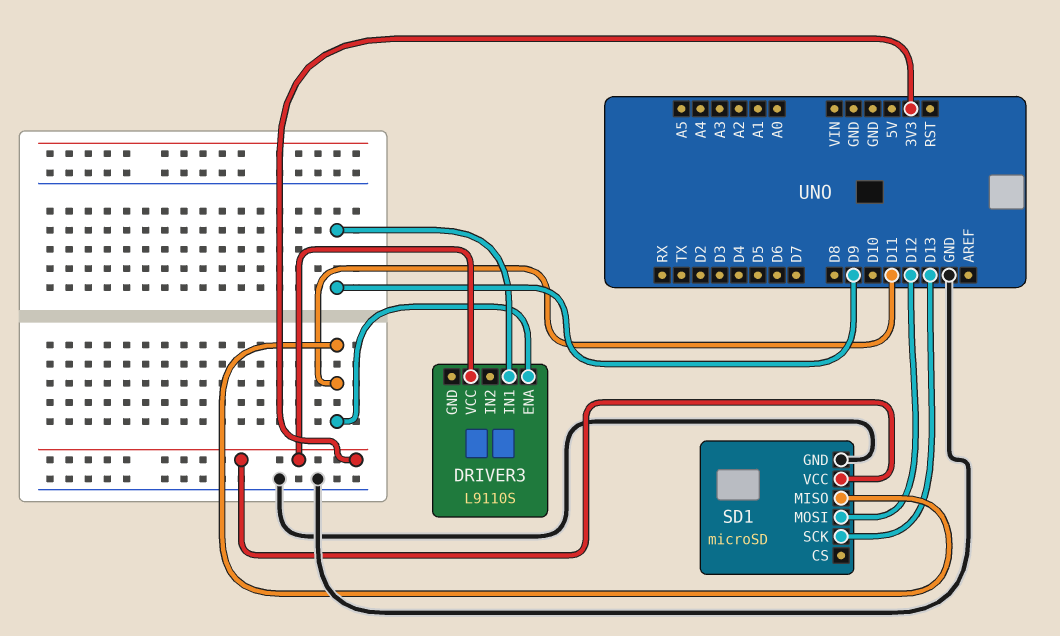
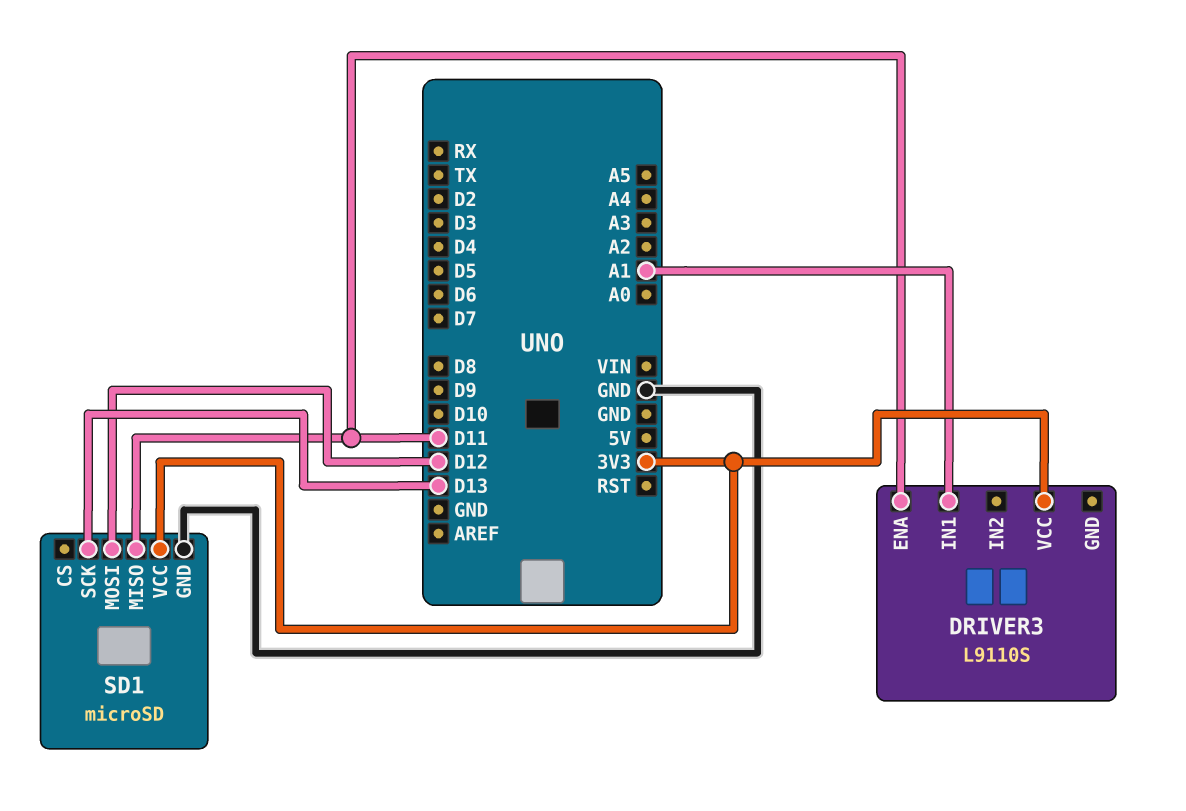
DRIVER3 pin IN1: D9 -> A1

